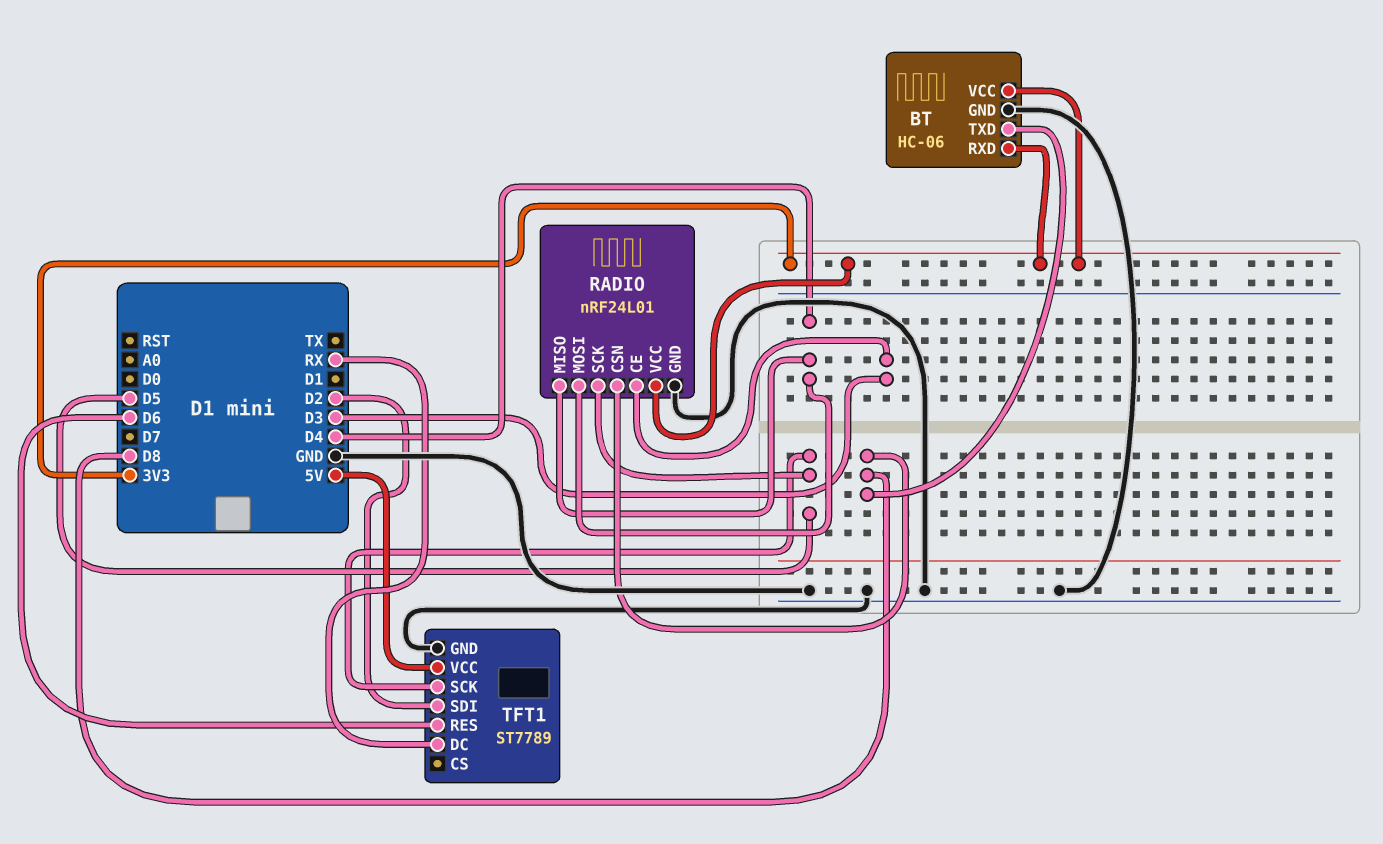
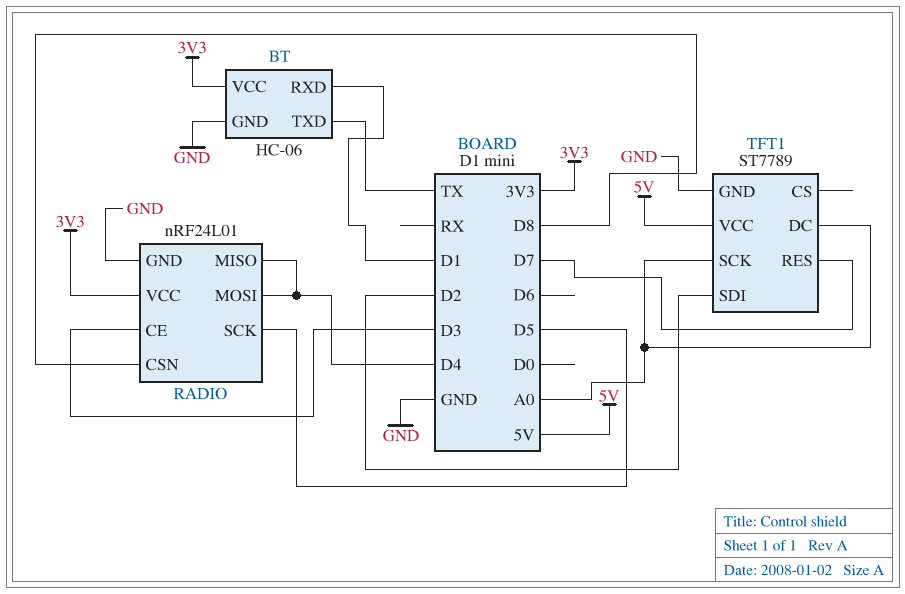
BT pin RXD: 3V3 -> D1
BT pin TXD: D8 -> TX
TFT1 pin DC: RX -> A0
TFT1 pin RES: D6 -> D7
TFT1 pin SCK: D5 -> A0

